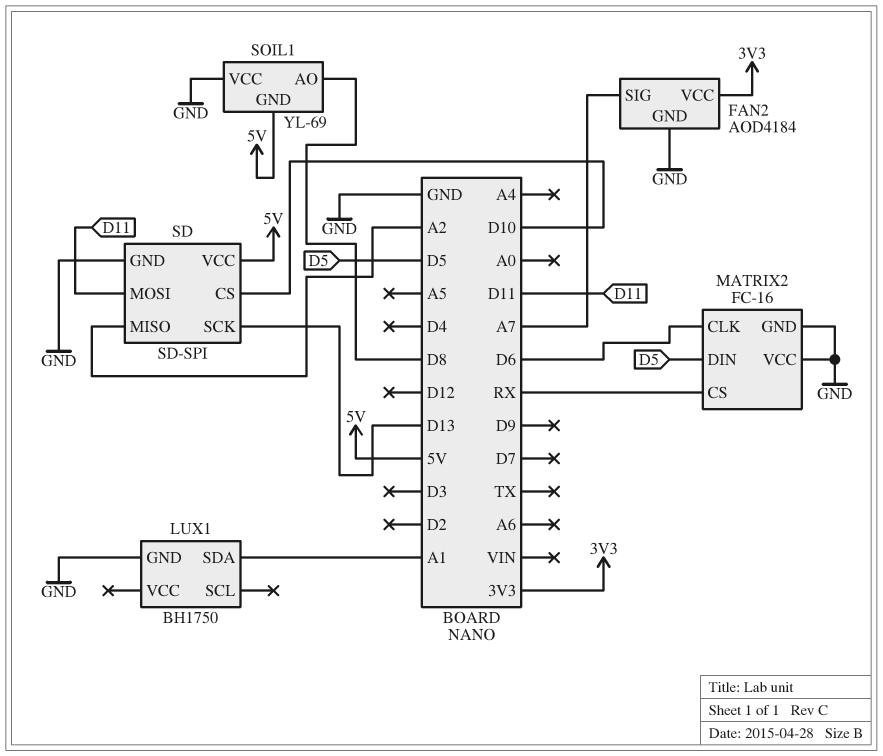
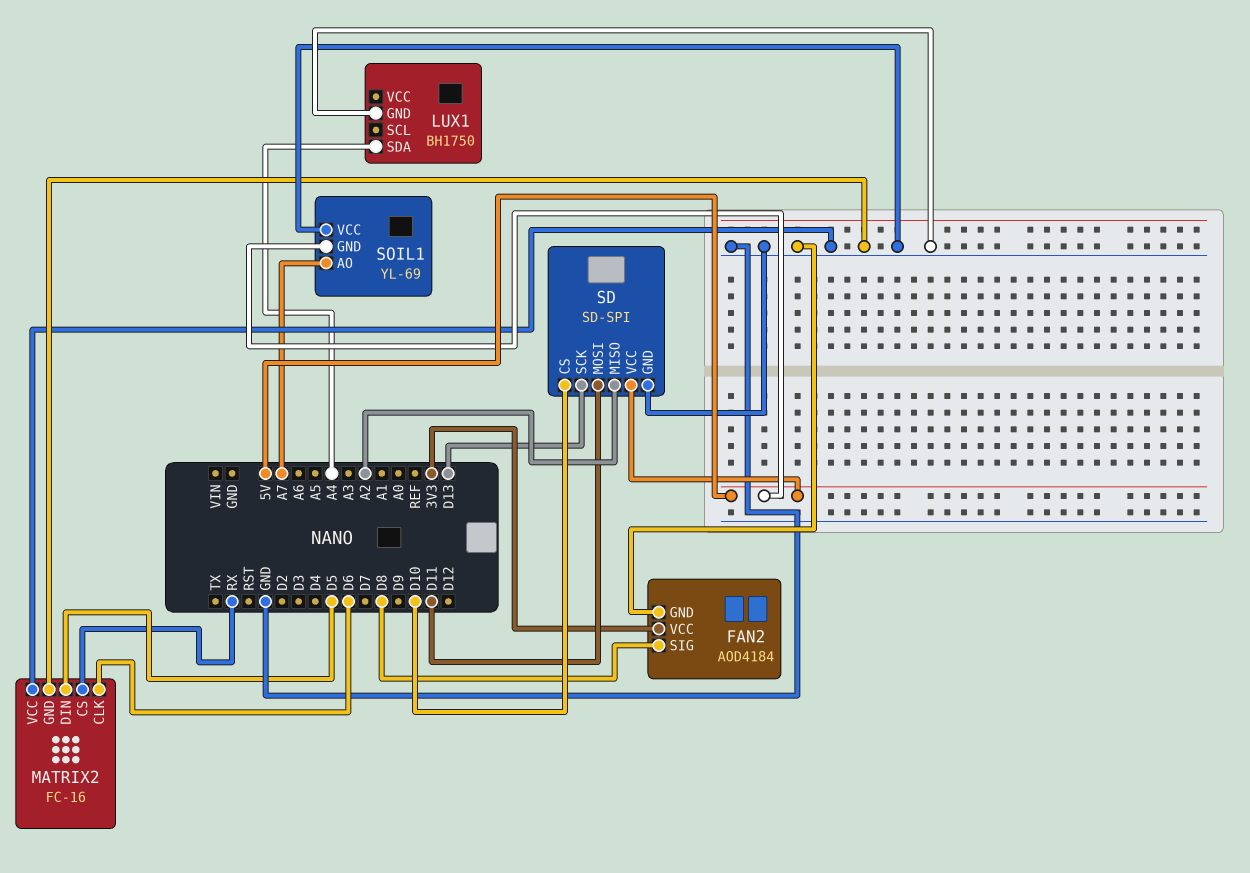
FAN2 pin SIG: A7 -> D8
LUX1 pin SDA: A1 -> A4
SOIL1 pin AO: D8 -> A7

